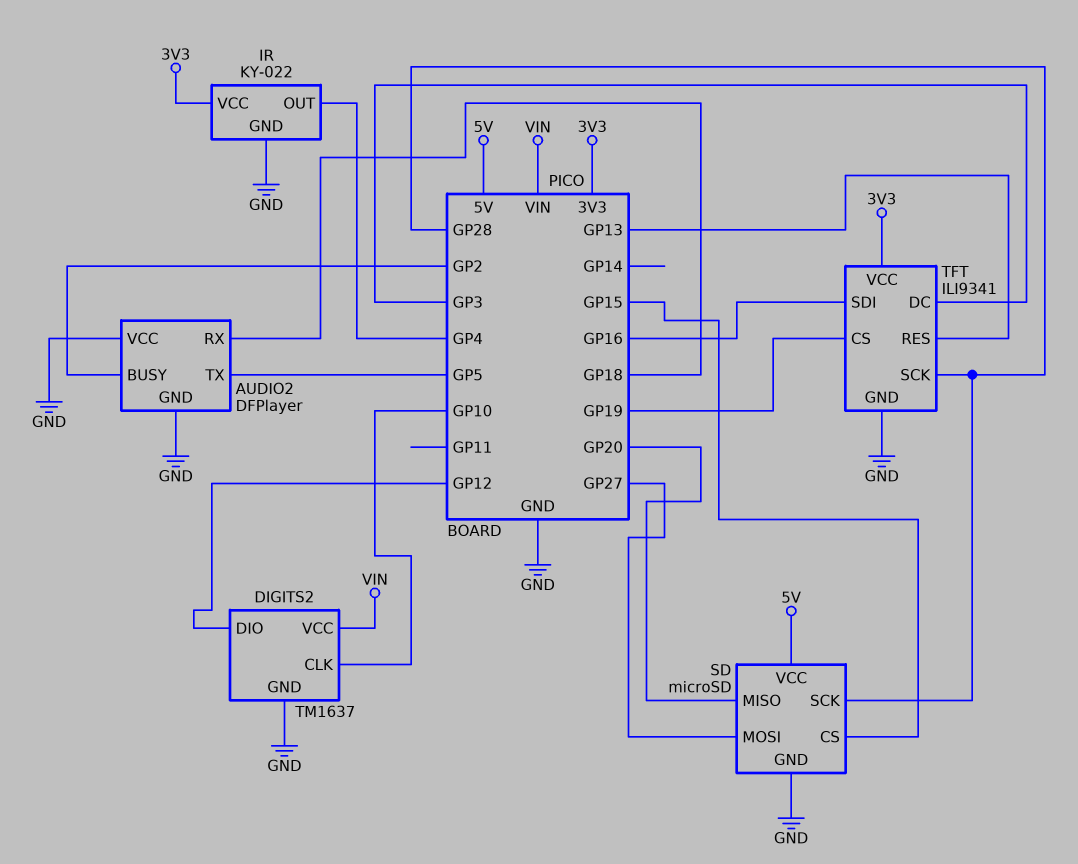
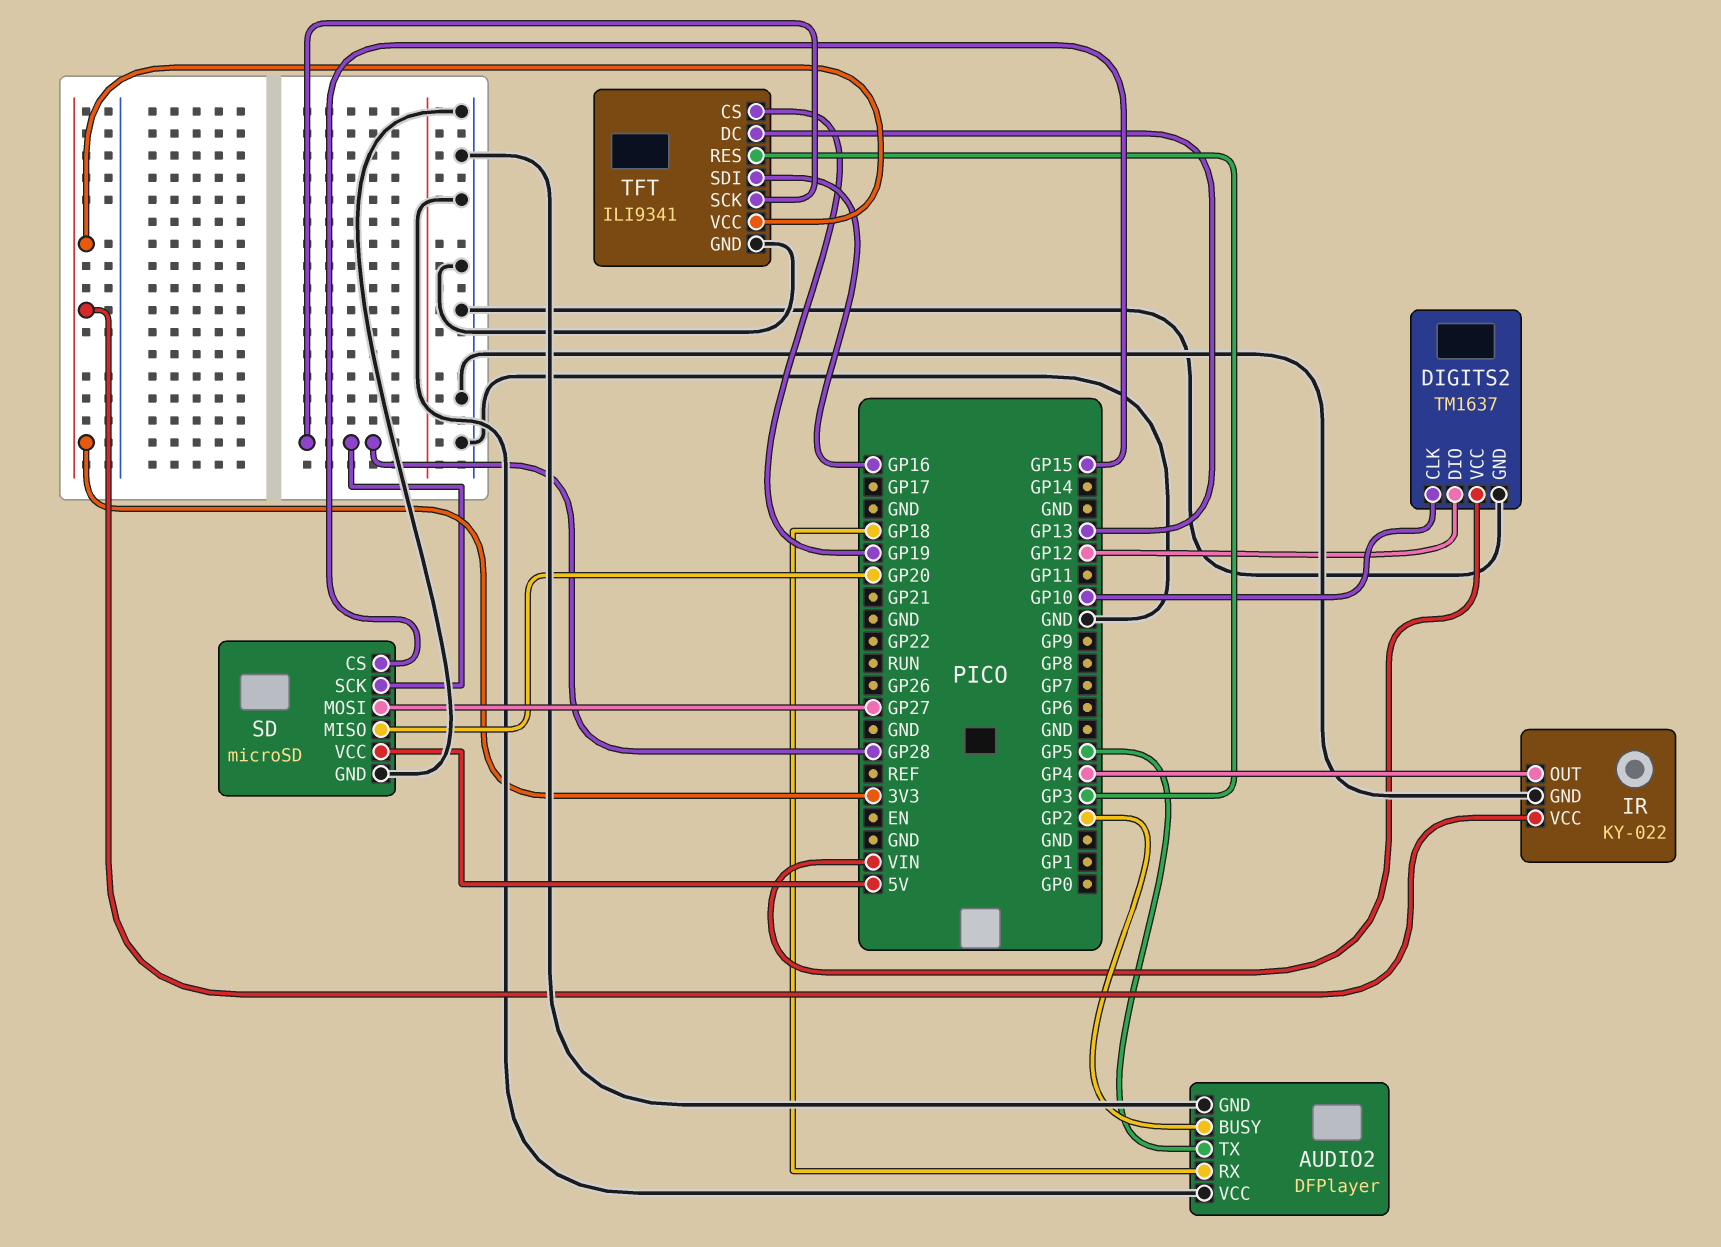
TFT pin DC: GP3 -> GP13
TFT pin RES: GP13 -> GP3

